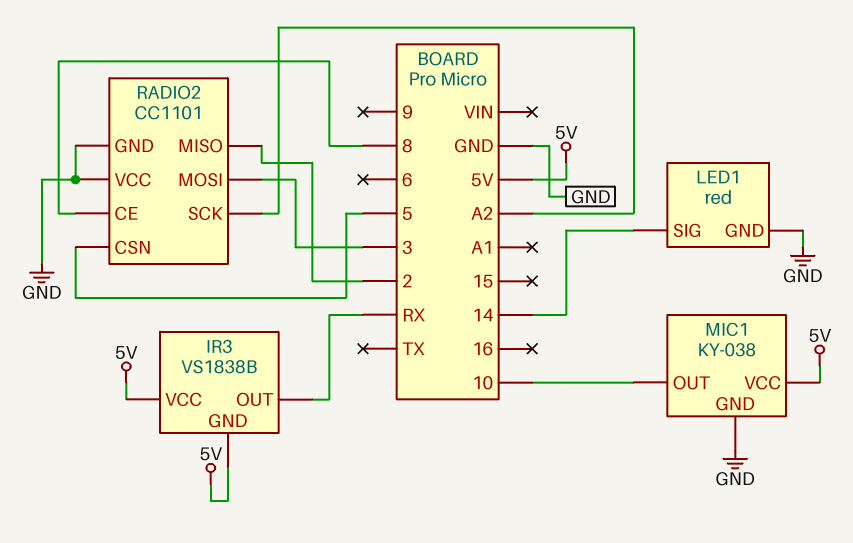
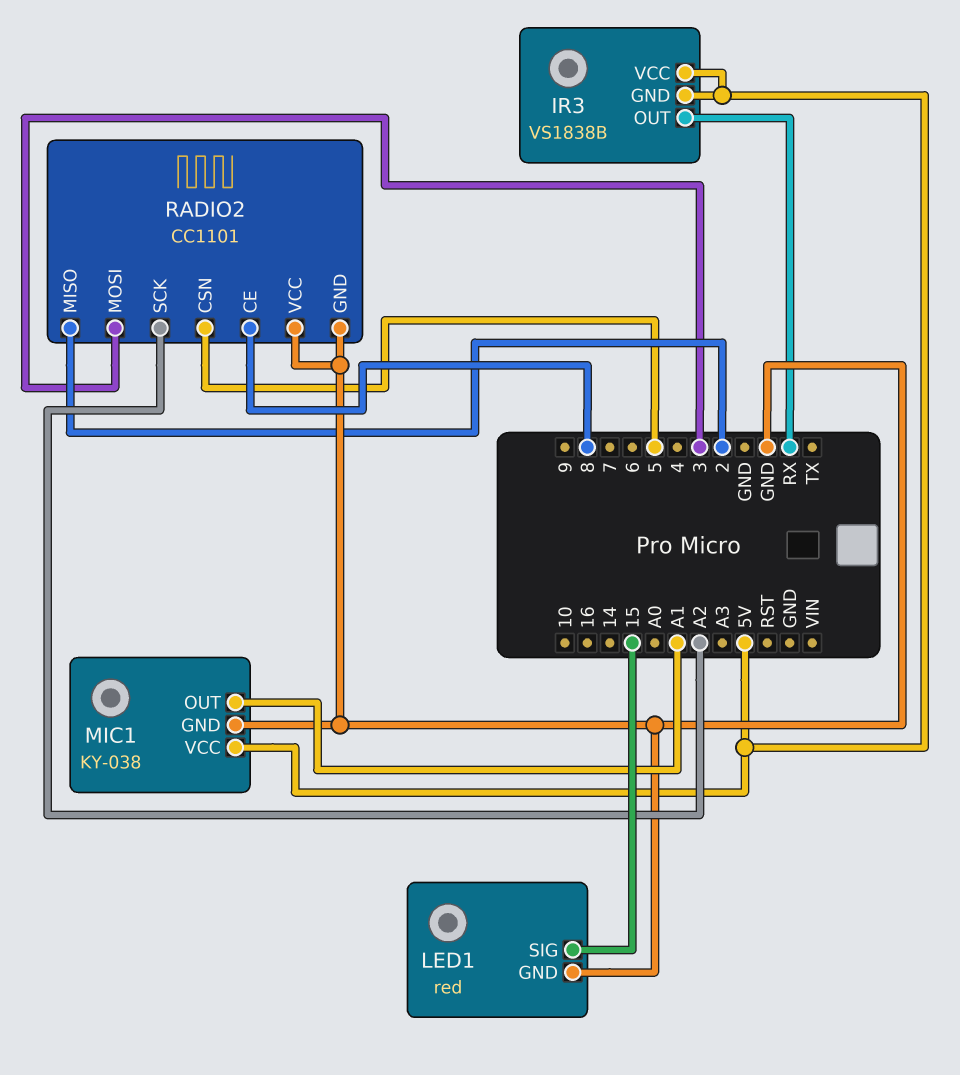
LED1 pin SIG: 14 -> 15
MIC1 pin OUT: 10 -> A1

